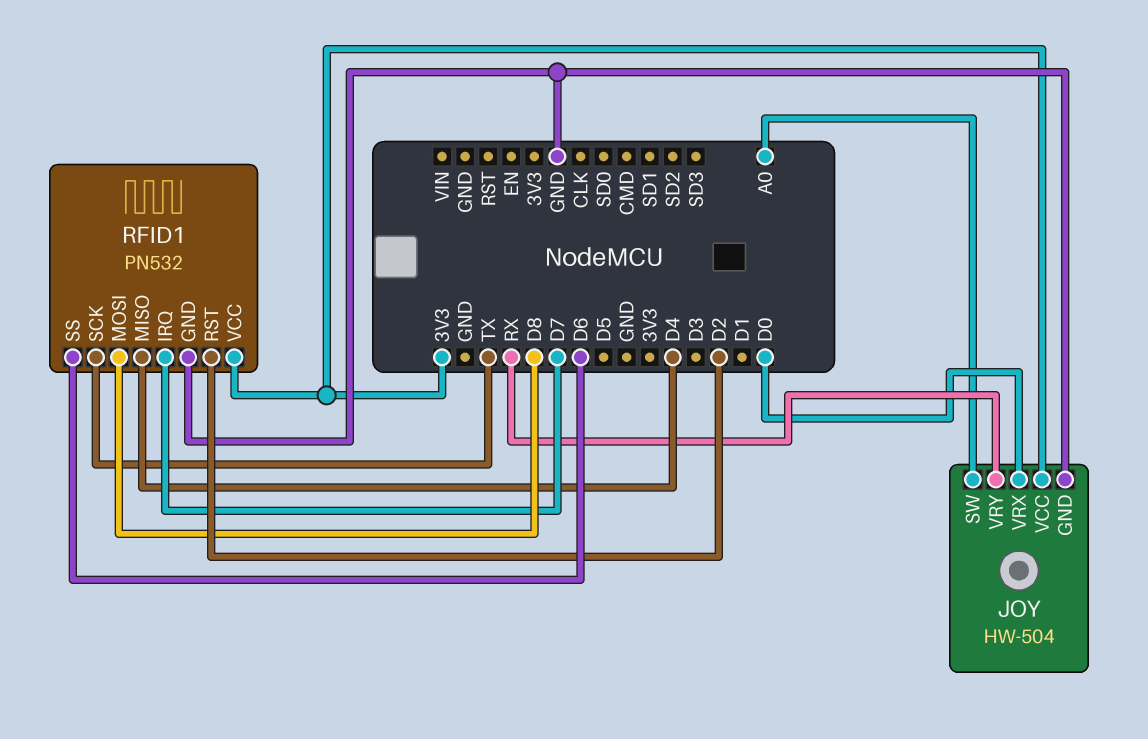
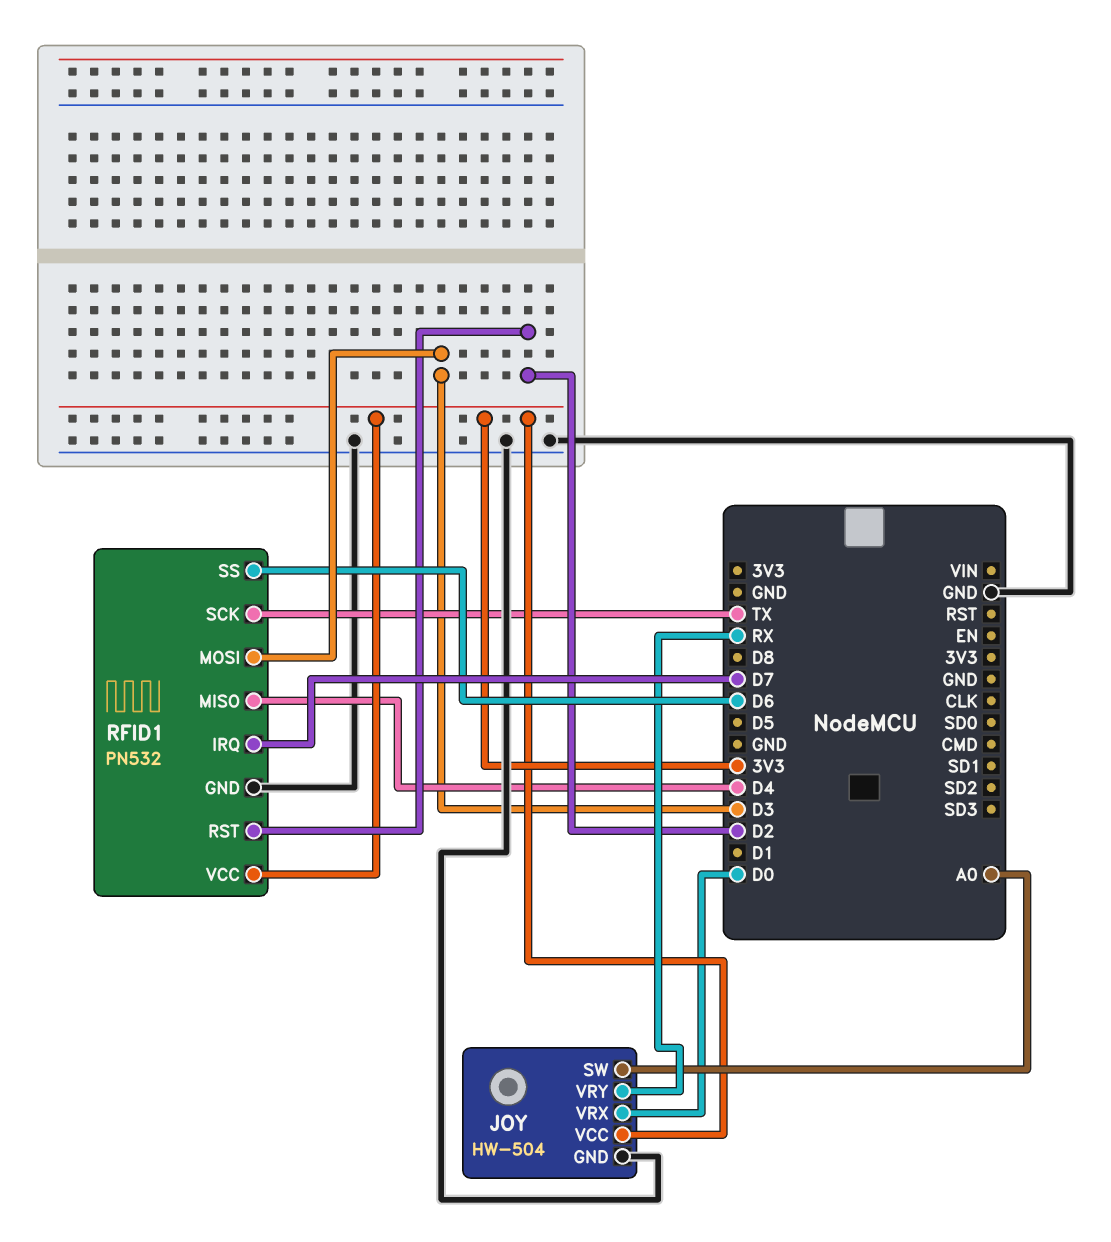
RFID1 pin MOSI: D8 -> D3

